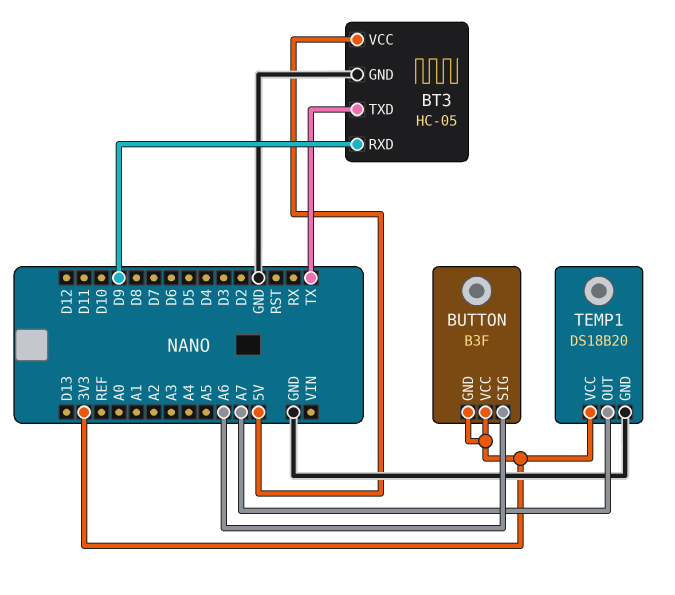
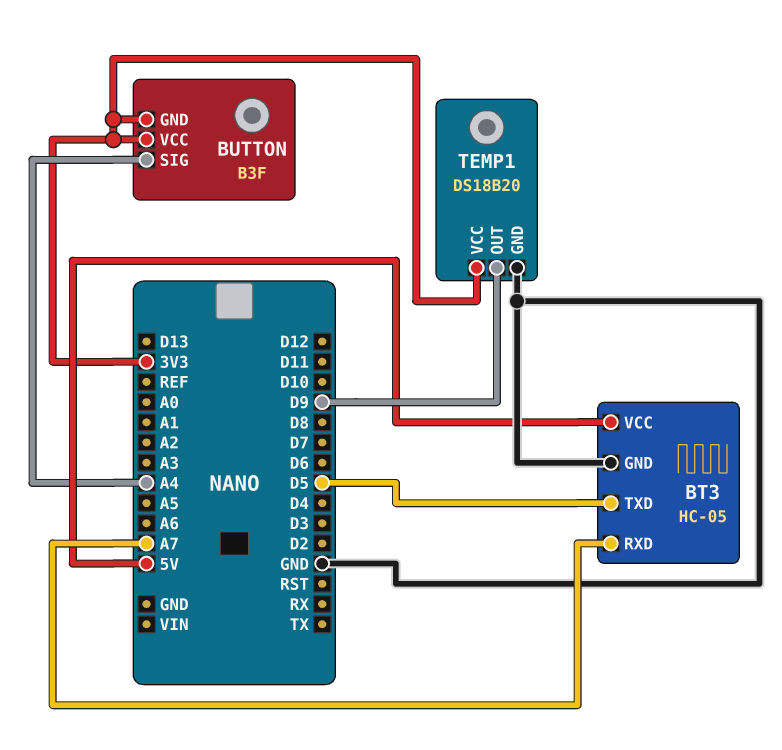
BT3 pin RXD: D9 -> A7
BT3 pin TXD: TX -> D5
BUTTON pin SIG: A6 -> A4
TEMP1 pin OUT: A7 -> D9

